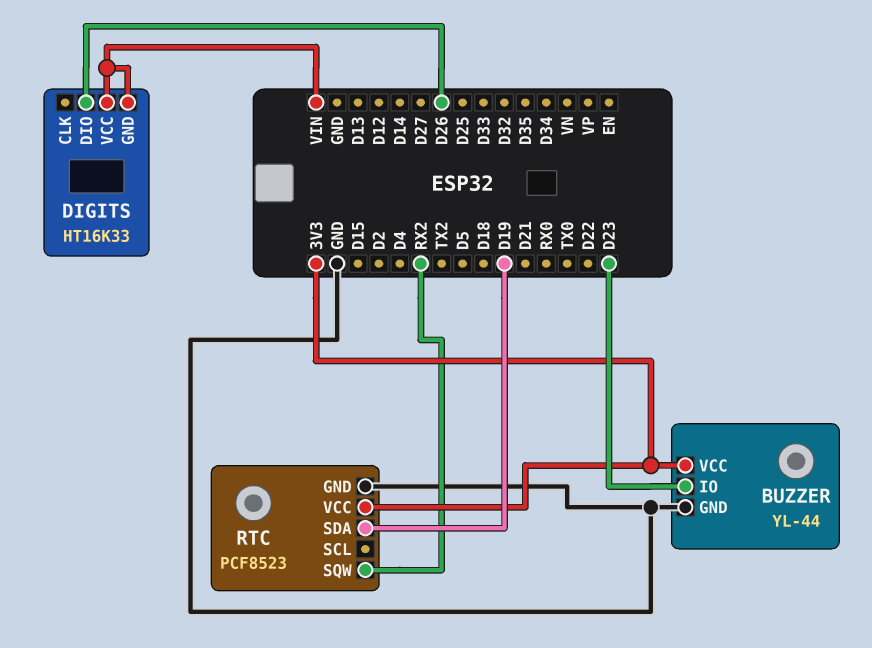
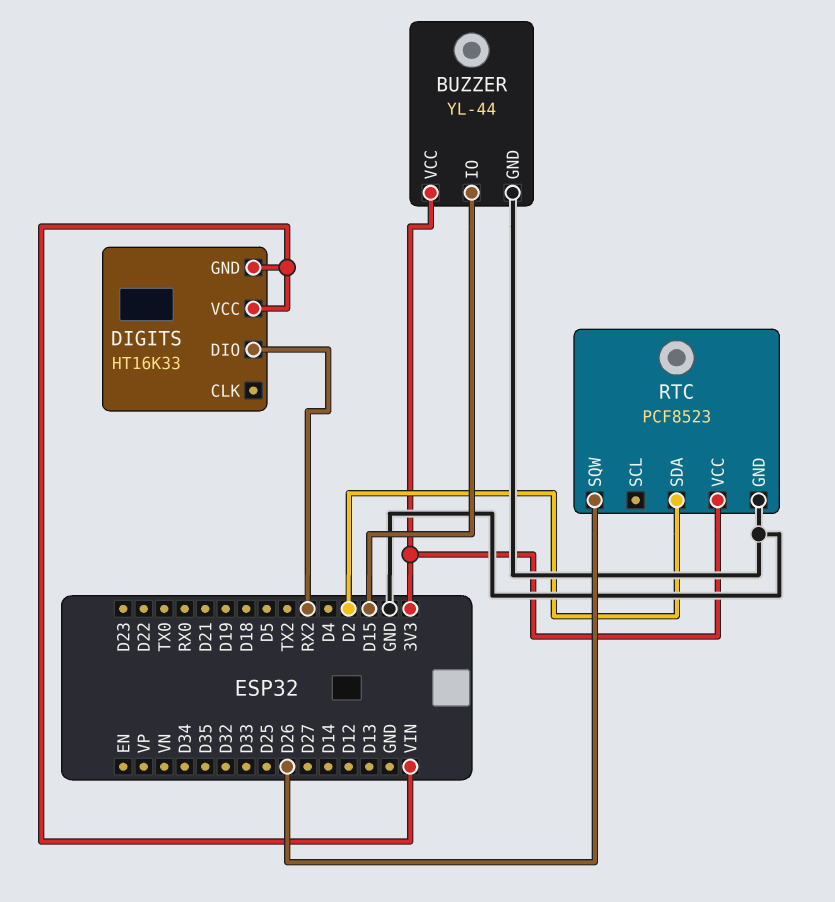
BUZZER pin IO: D23 -> D15
DIGITS pin DIO: D26 -> RX2
RTC pin SDA: D19 -> D2
RTC pin SQW: RX2 -> D26

